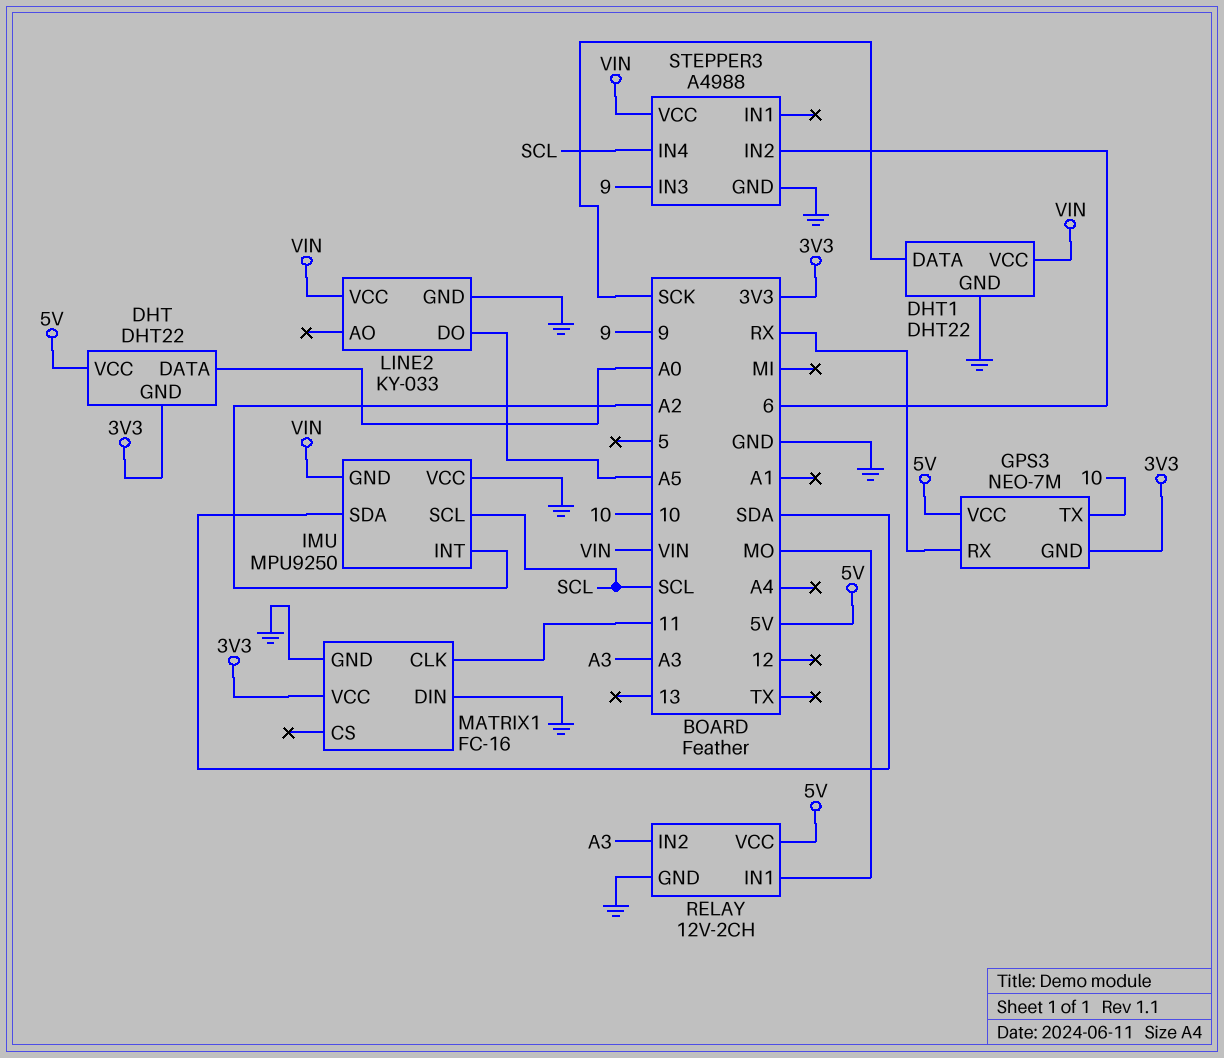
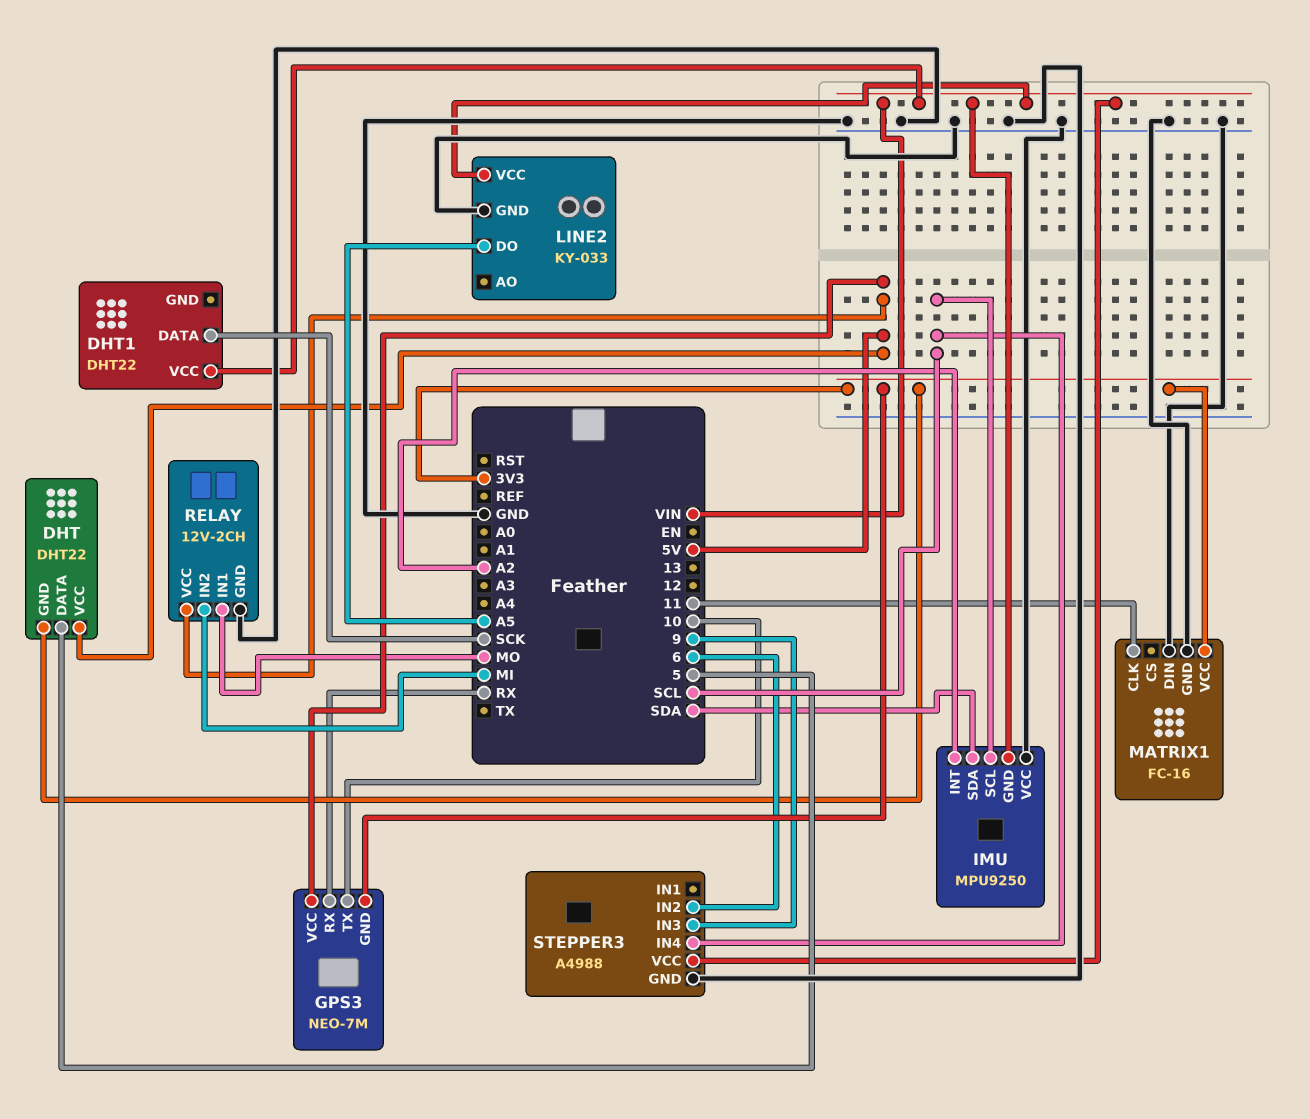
DHT pin DATA: A0 -> 5
DHT1 pin GND: GND -> none
RELAY pin IN2: A3 -> MI

